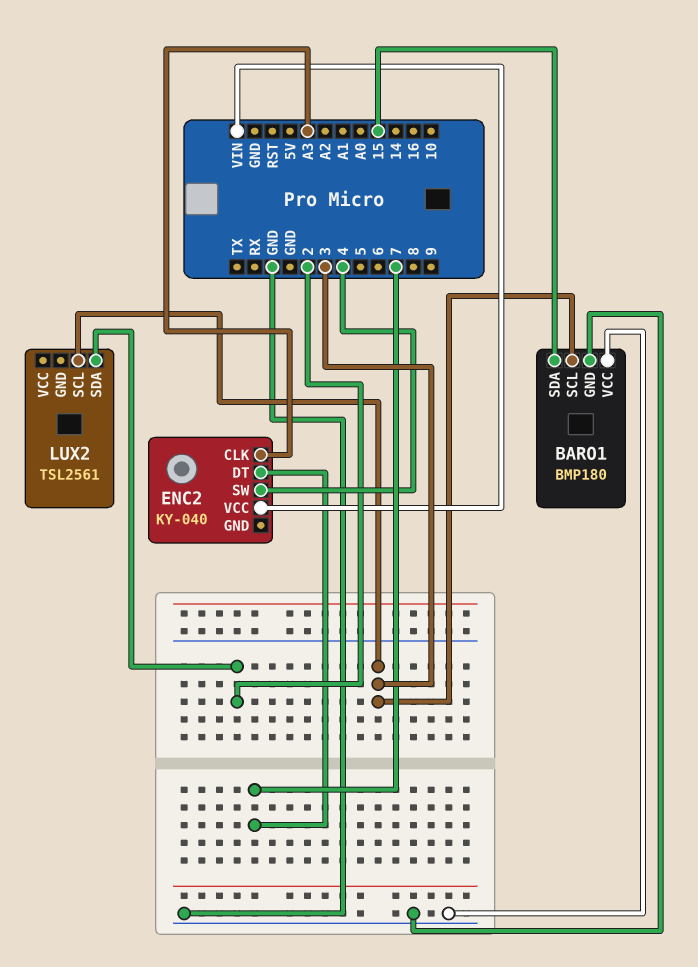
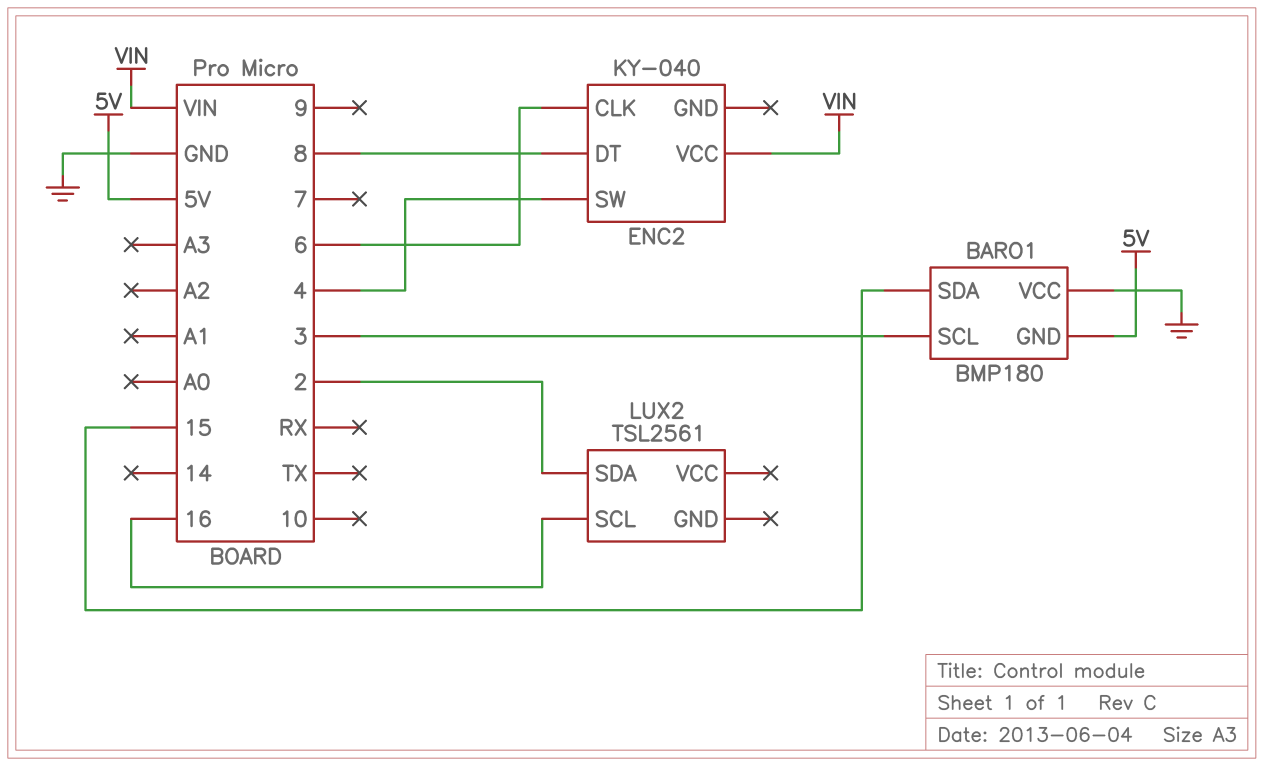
BARO1 pin GND: GND -> 5V
ENC2 pin CLK: A3 -> 6
ENC2 pin DT: 7 -> 8
LUX2 pin SCL: 3 -> 16

